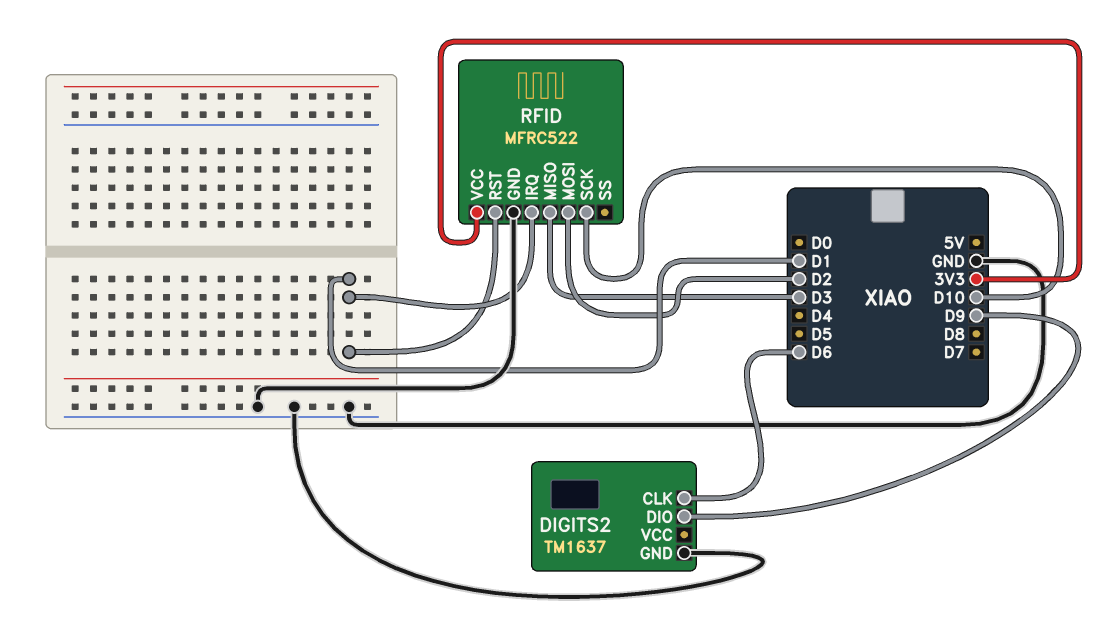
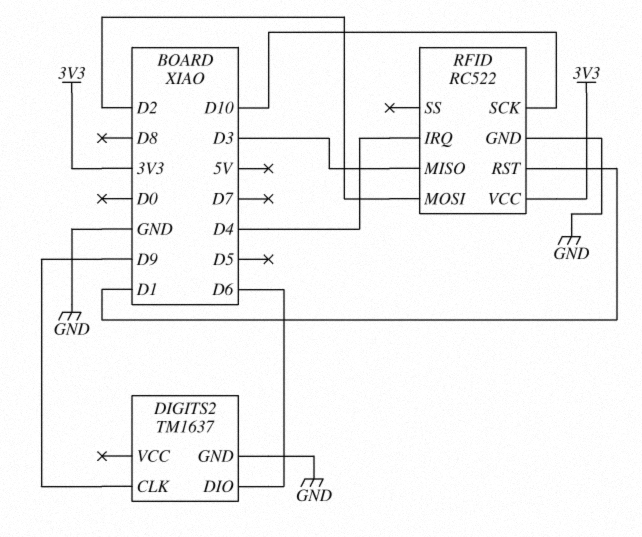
DIGITS2 pin CLK: D6 -> D9
DIGITS2 pin DIO: D9 -> D6
RFID: MFRC522 -> RC522
RFID pin IRQ: D1 -> D4

